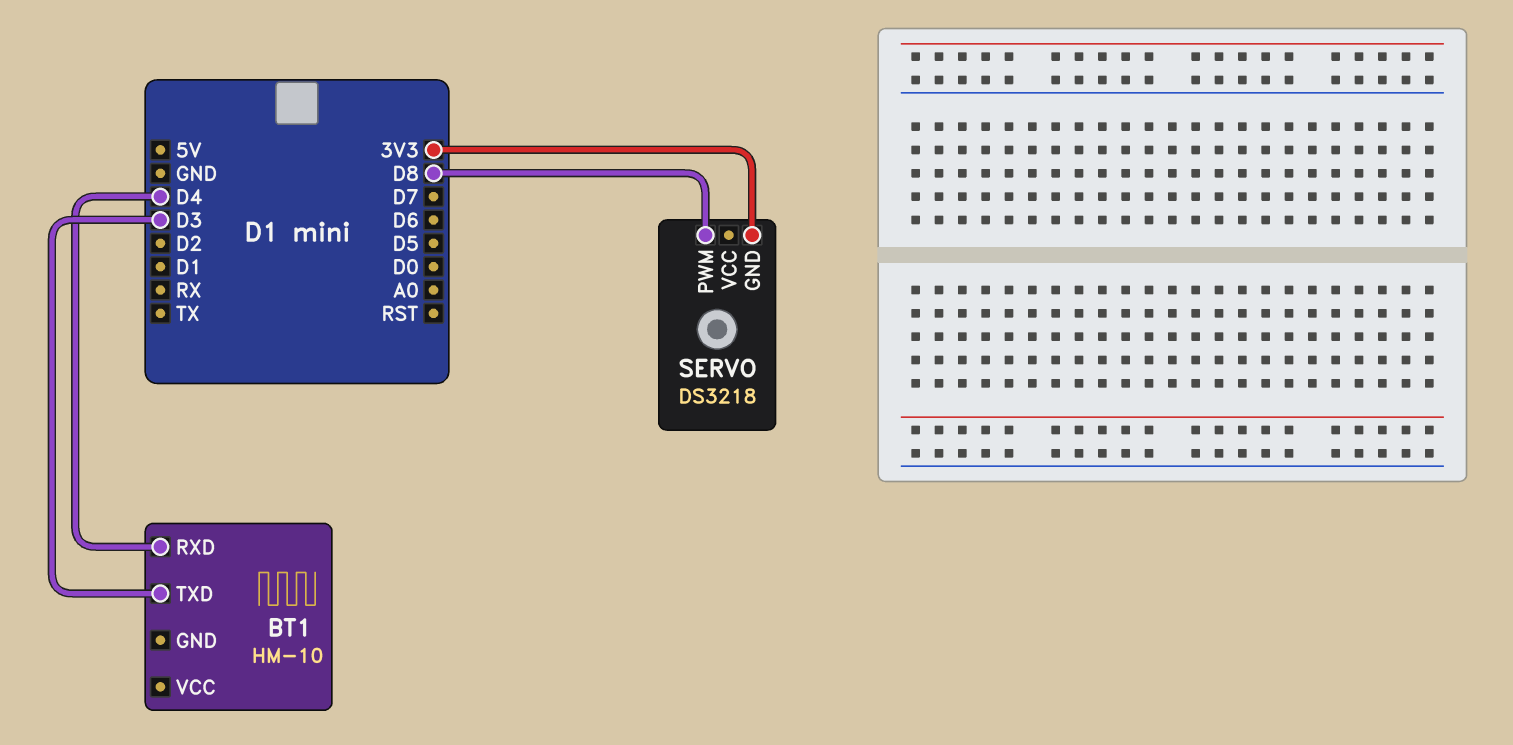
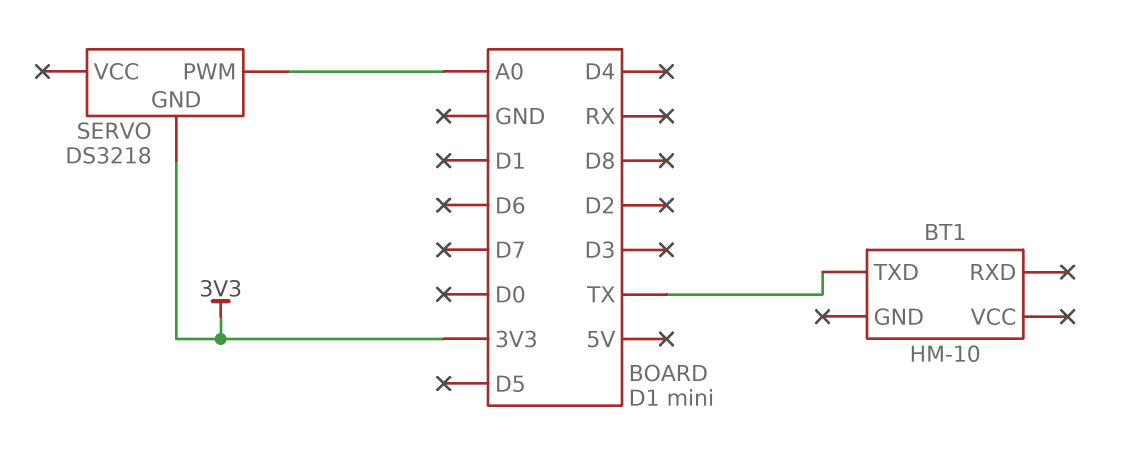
BT1 pin RXD: D4 -> none
BT1 pin TXD: D3 -> TX
SERVO pin PWM: D8 -> A0

